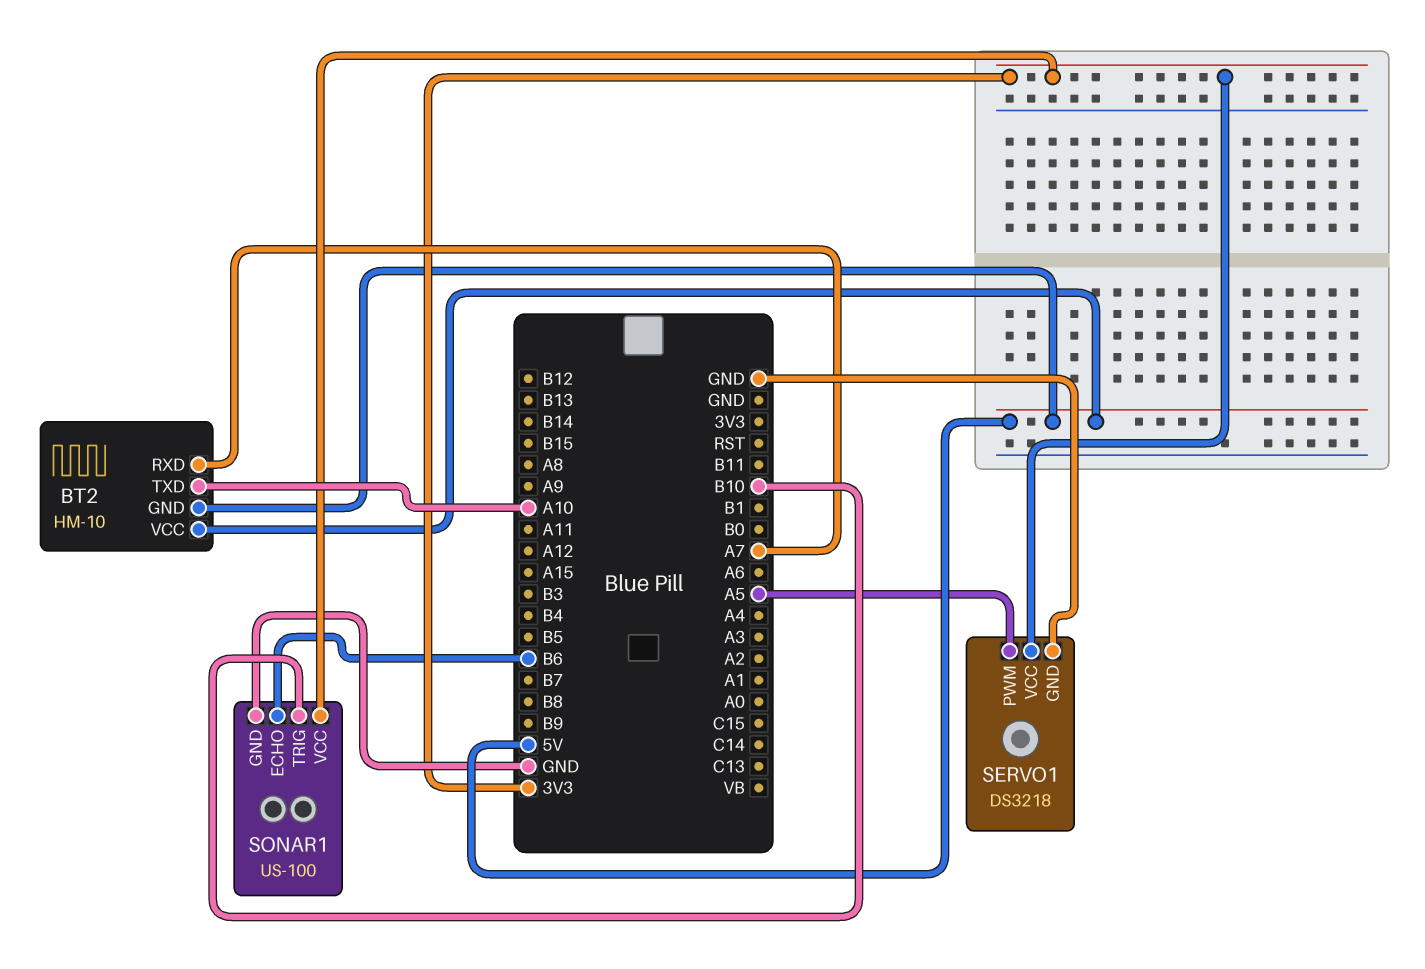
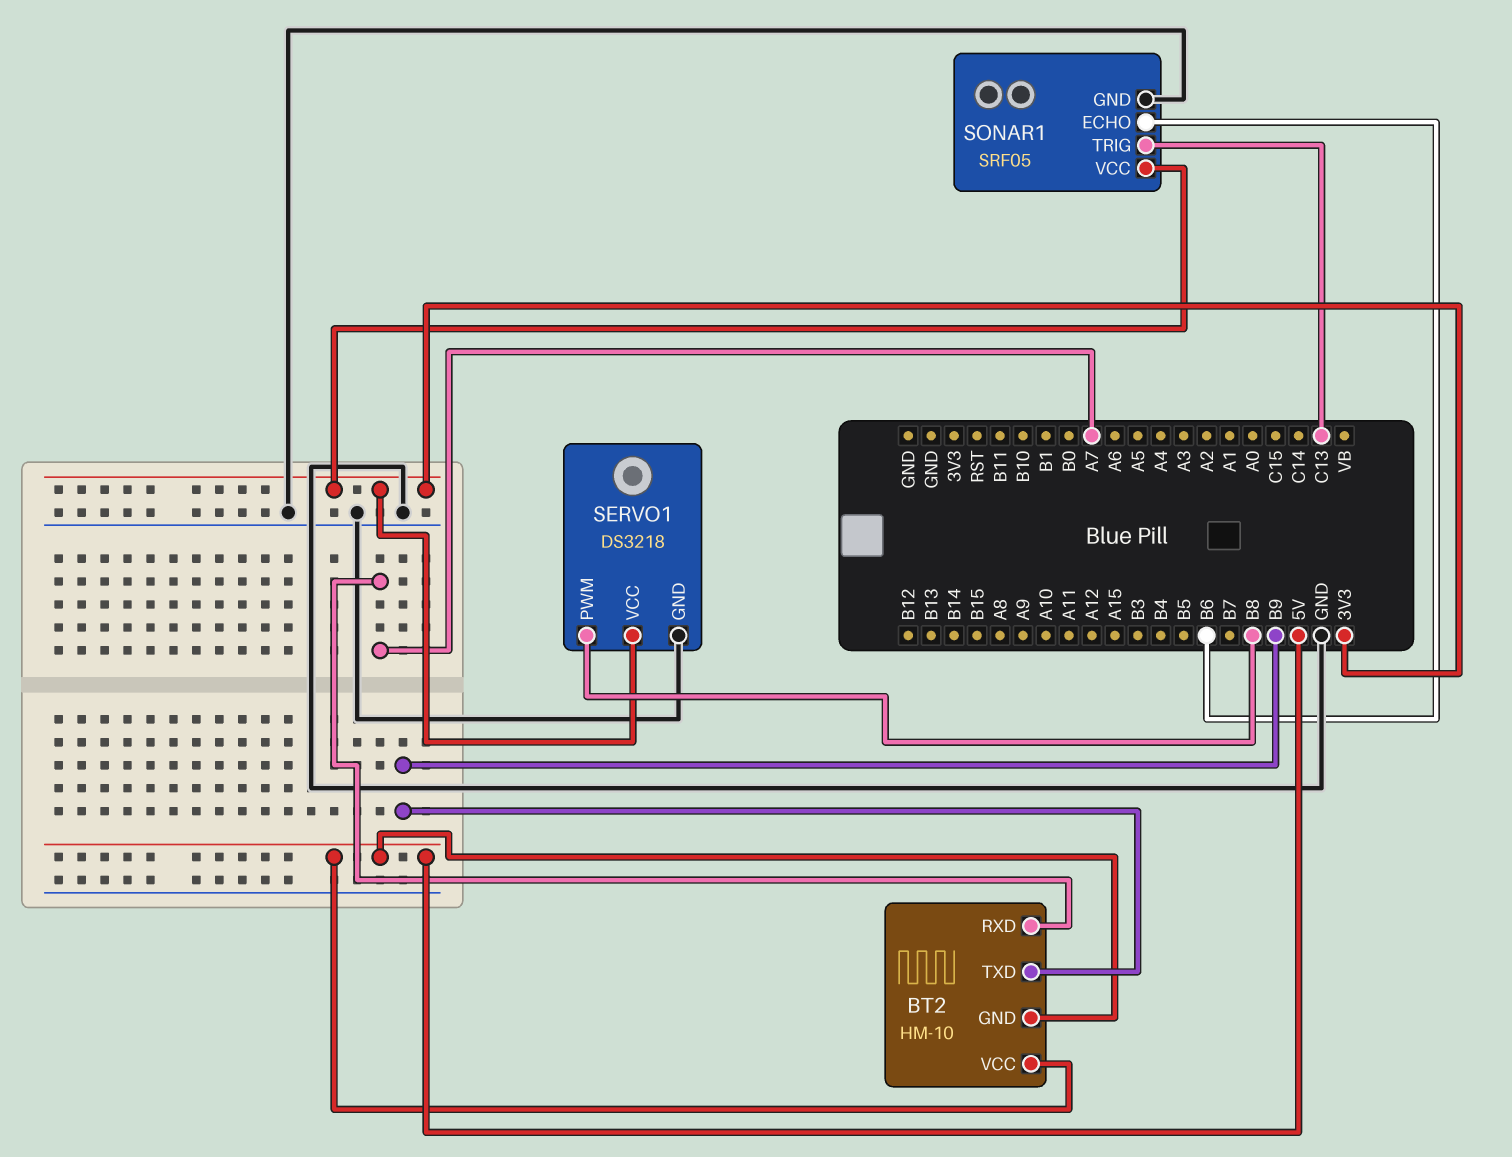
BT2 pin TXD: A10 -> B9
SERVO1 pin PWM: A5 -> B8
SONAR1: US-100 -> SRF05
SONAR1 pin TRIG: B10 -> C13

